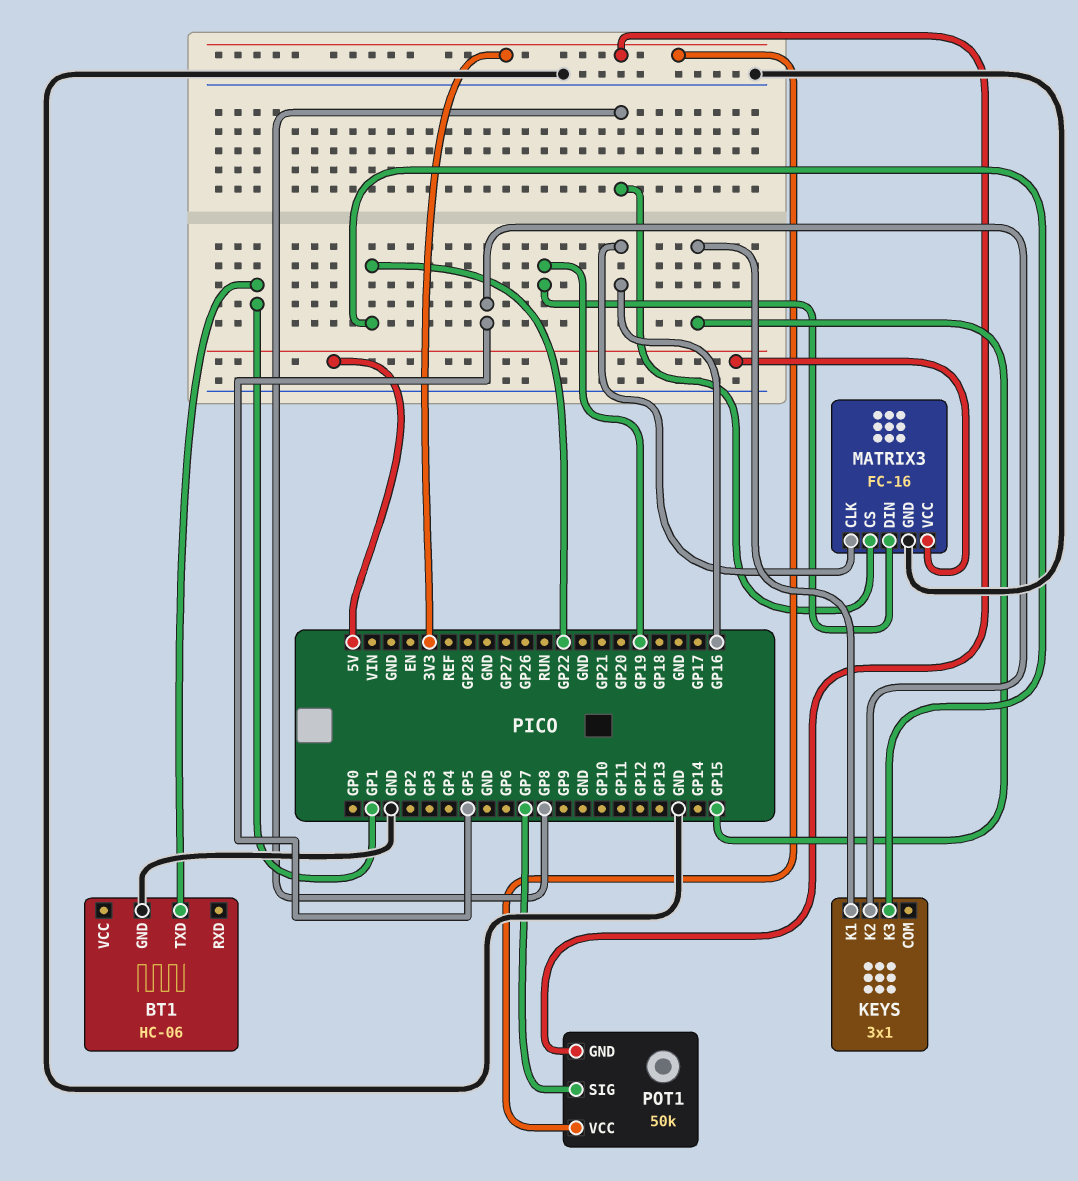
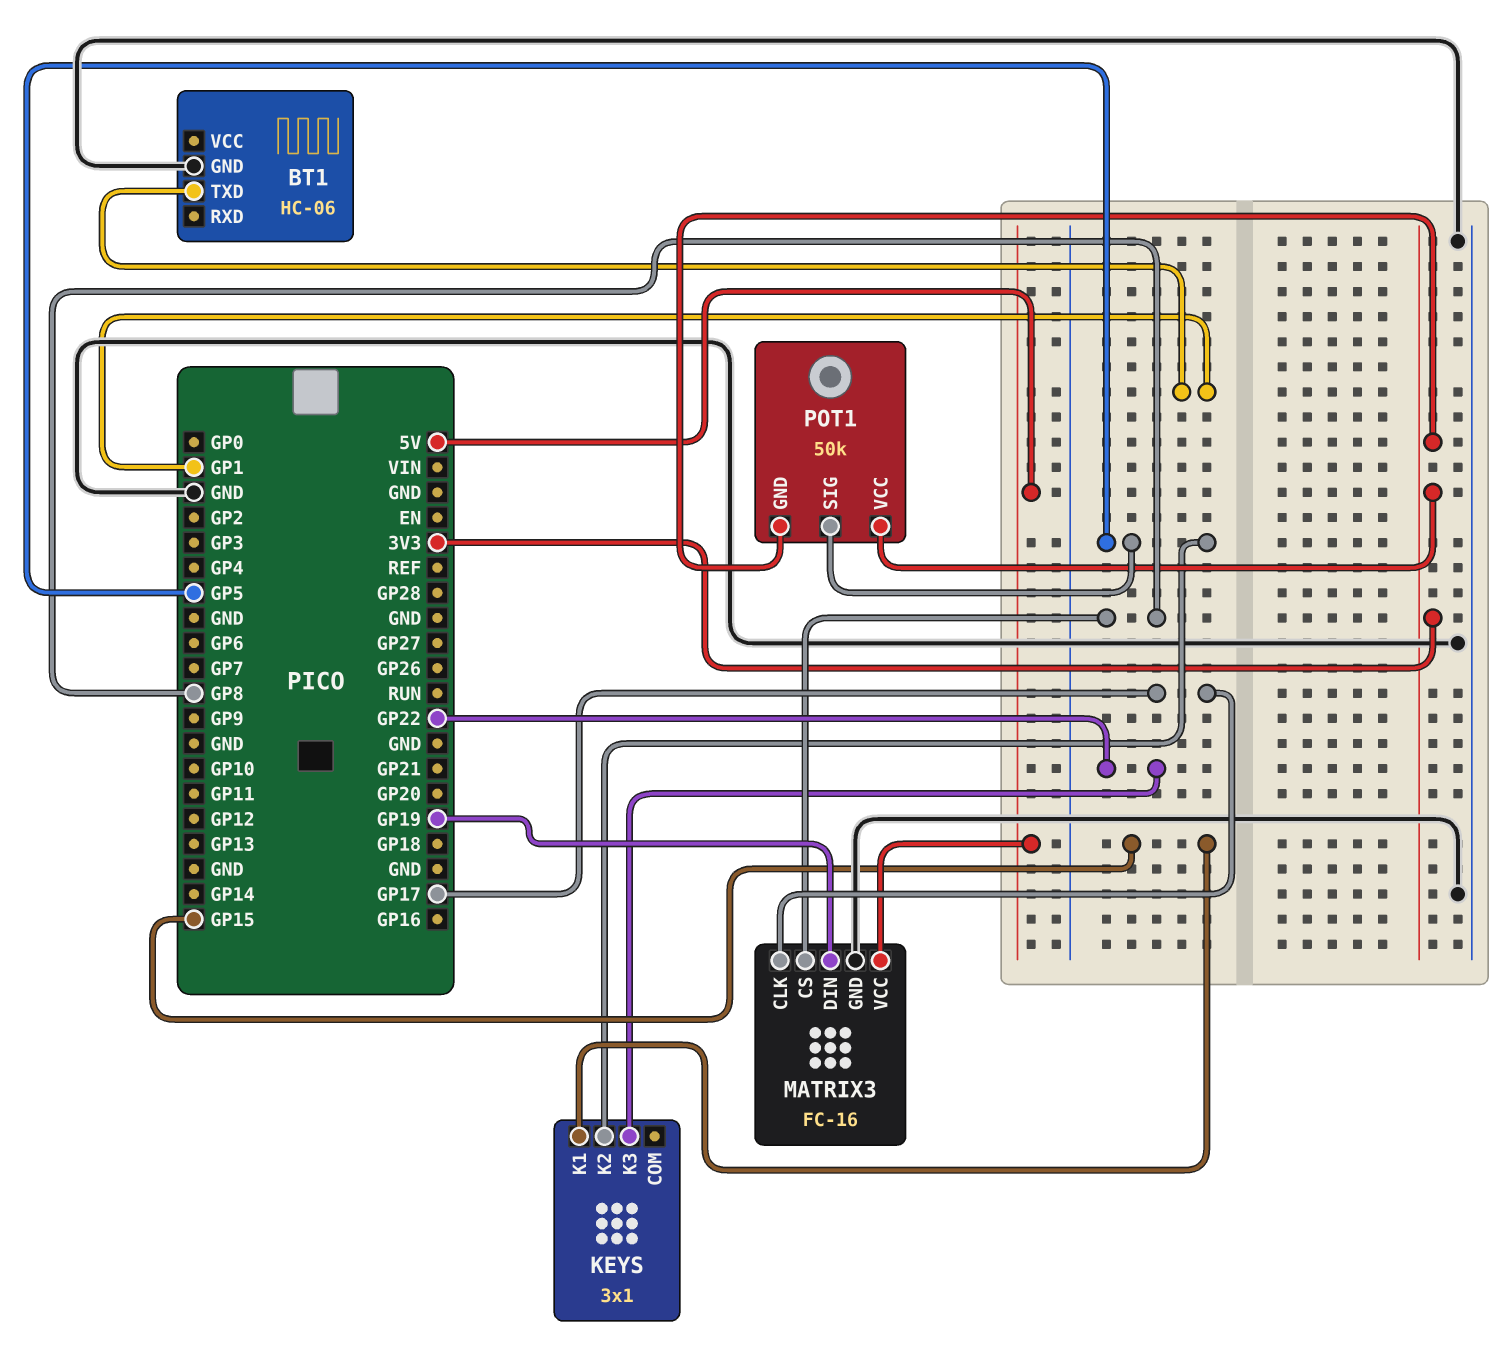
MATRIX3 pin CLK: GP16 -> GP17
POT1 pin SIG: GP7 -> GP5

